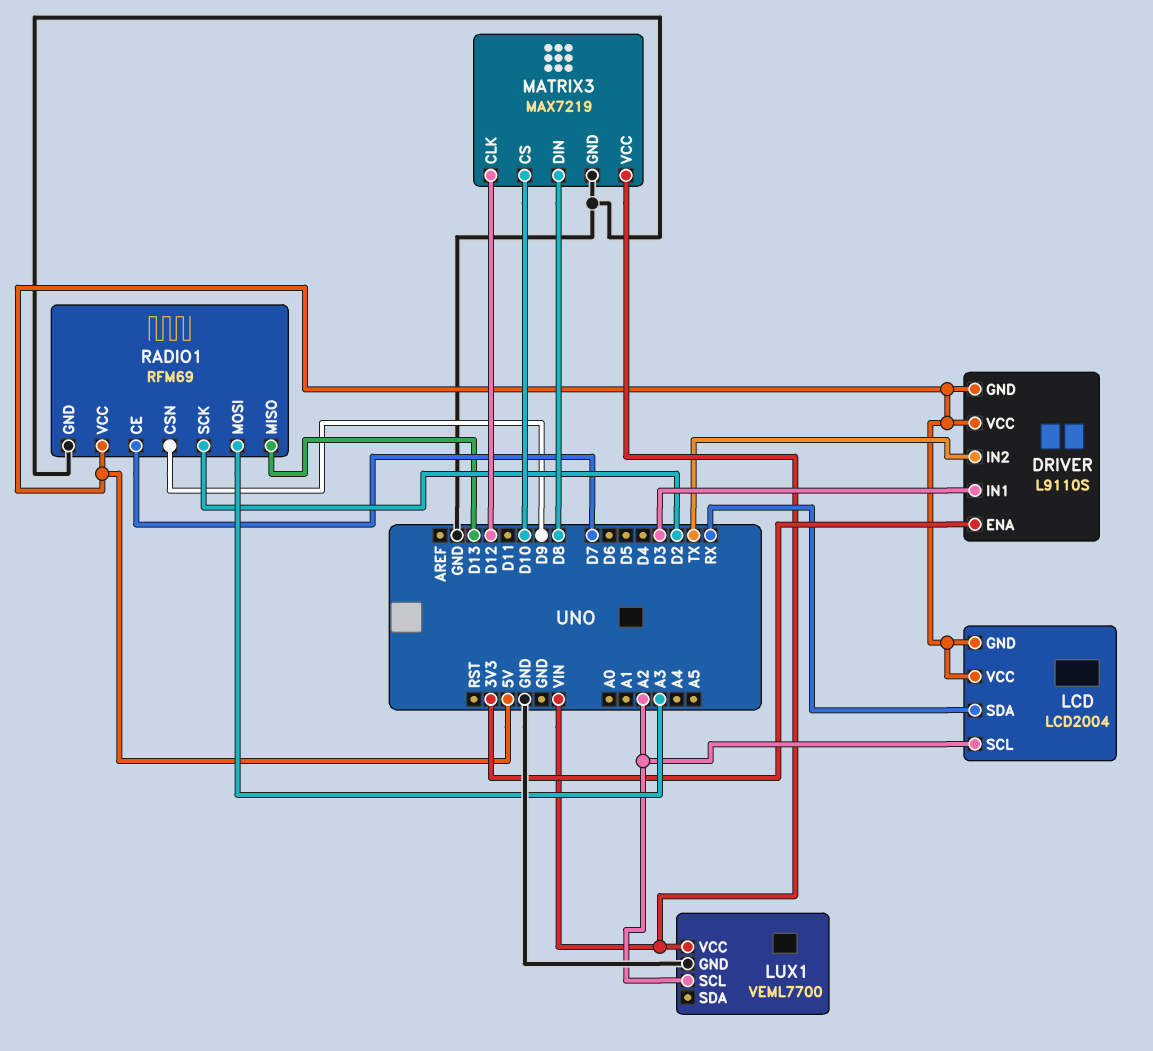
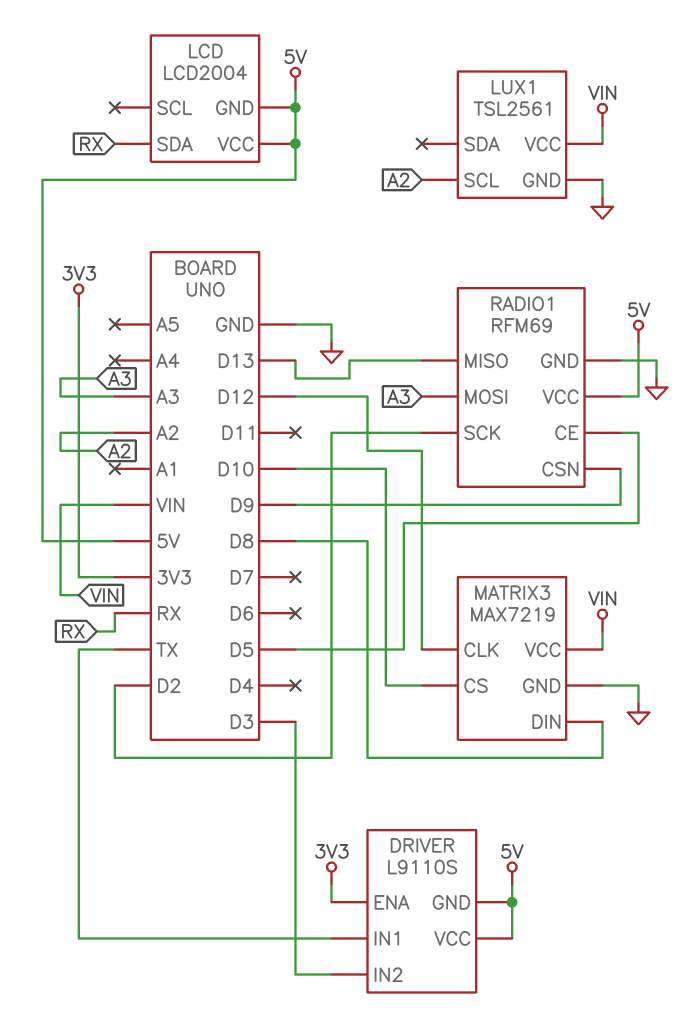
DRIVER pin IN1: D3 -> TX
DRIVER pin IN2: TX -> D3
LCD pin SCL: A2 -> none
LUX1: VEML7700 -> TSL2561
RADIO1 pin CE: D7 -> D5

